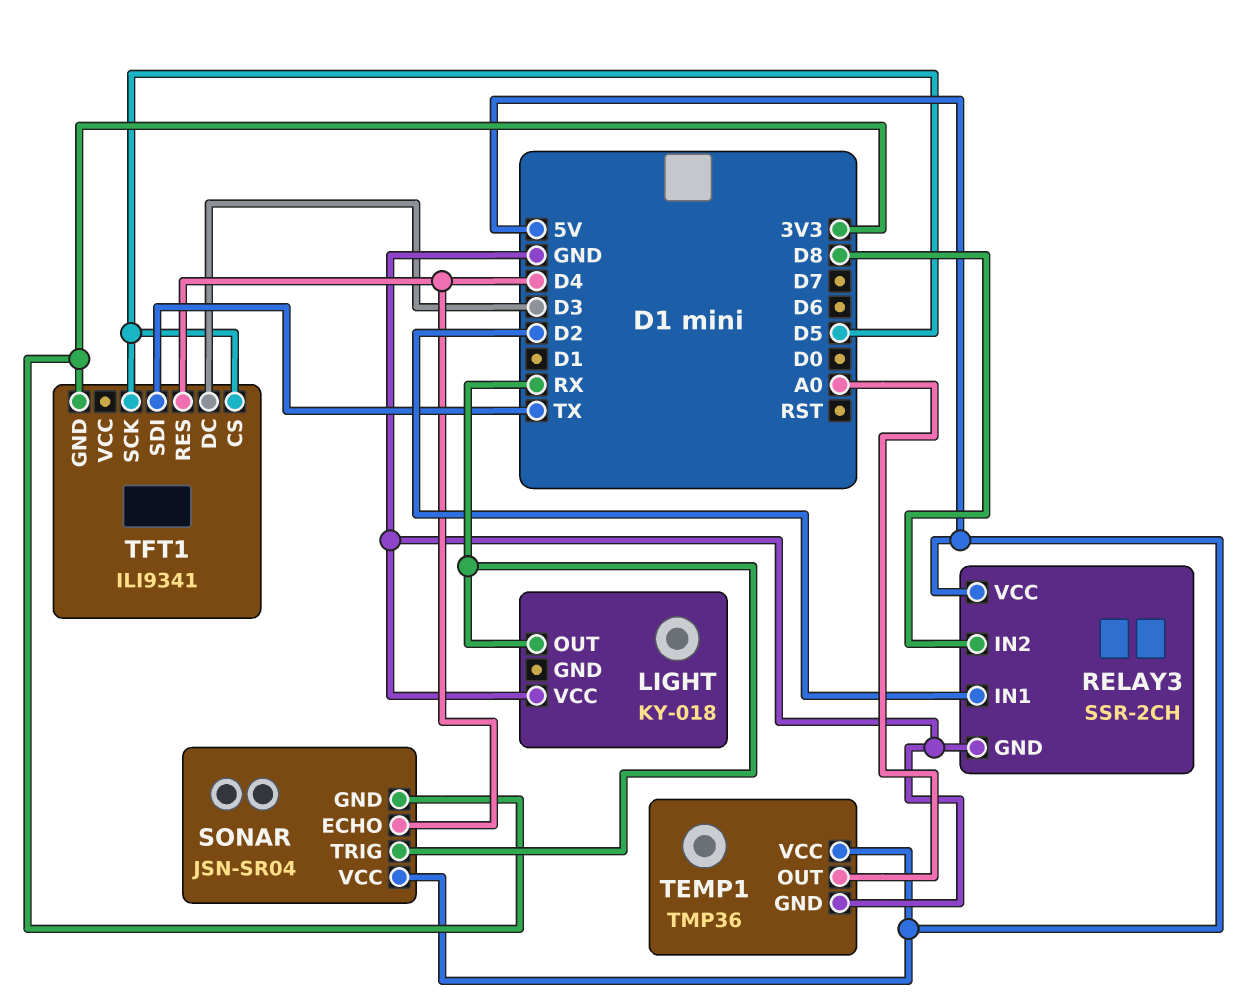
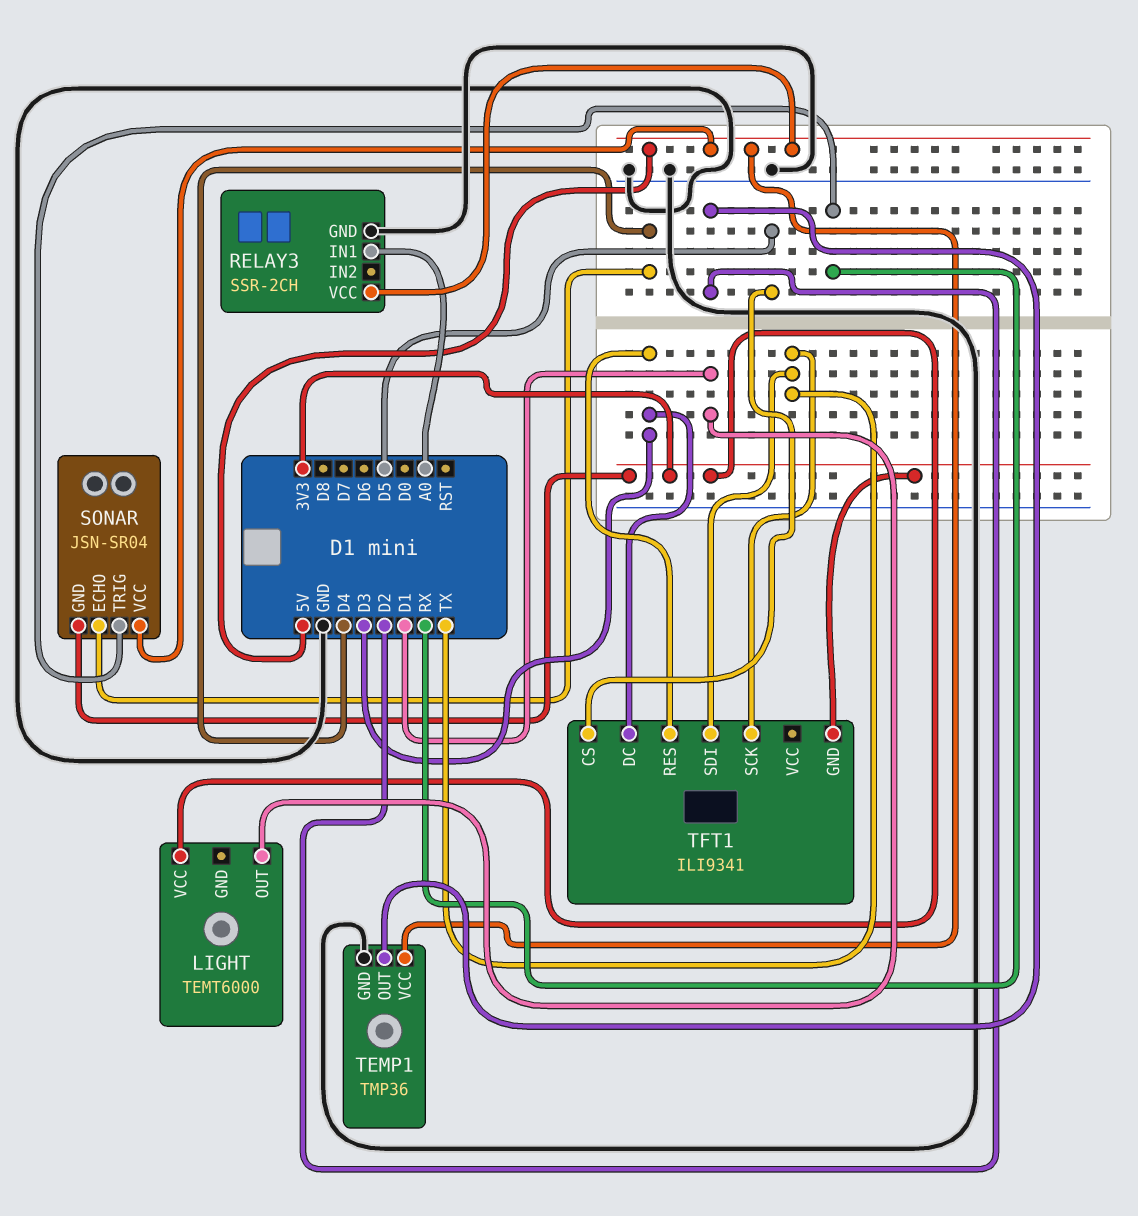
LIGHT: KY-018 -> TEMT6000
LIGHT pin OUT: RX -> D1
LIGHT pin VCC: GND -> 3V3
RELAY3 pin IN1: D2 -> A0
RELAY3 pin IN2: D8 -> none
TEMP1 pin OUT: A0 -> D2
TFT1 pin RES: D4 -> D3
TFT1 pin SCK: D5 -> TX

